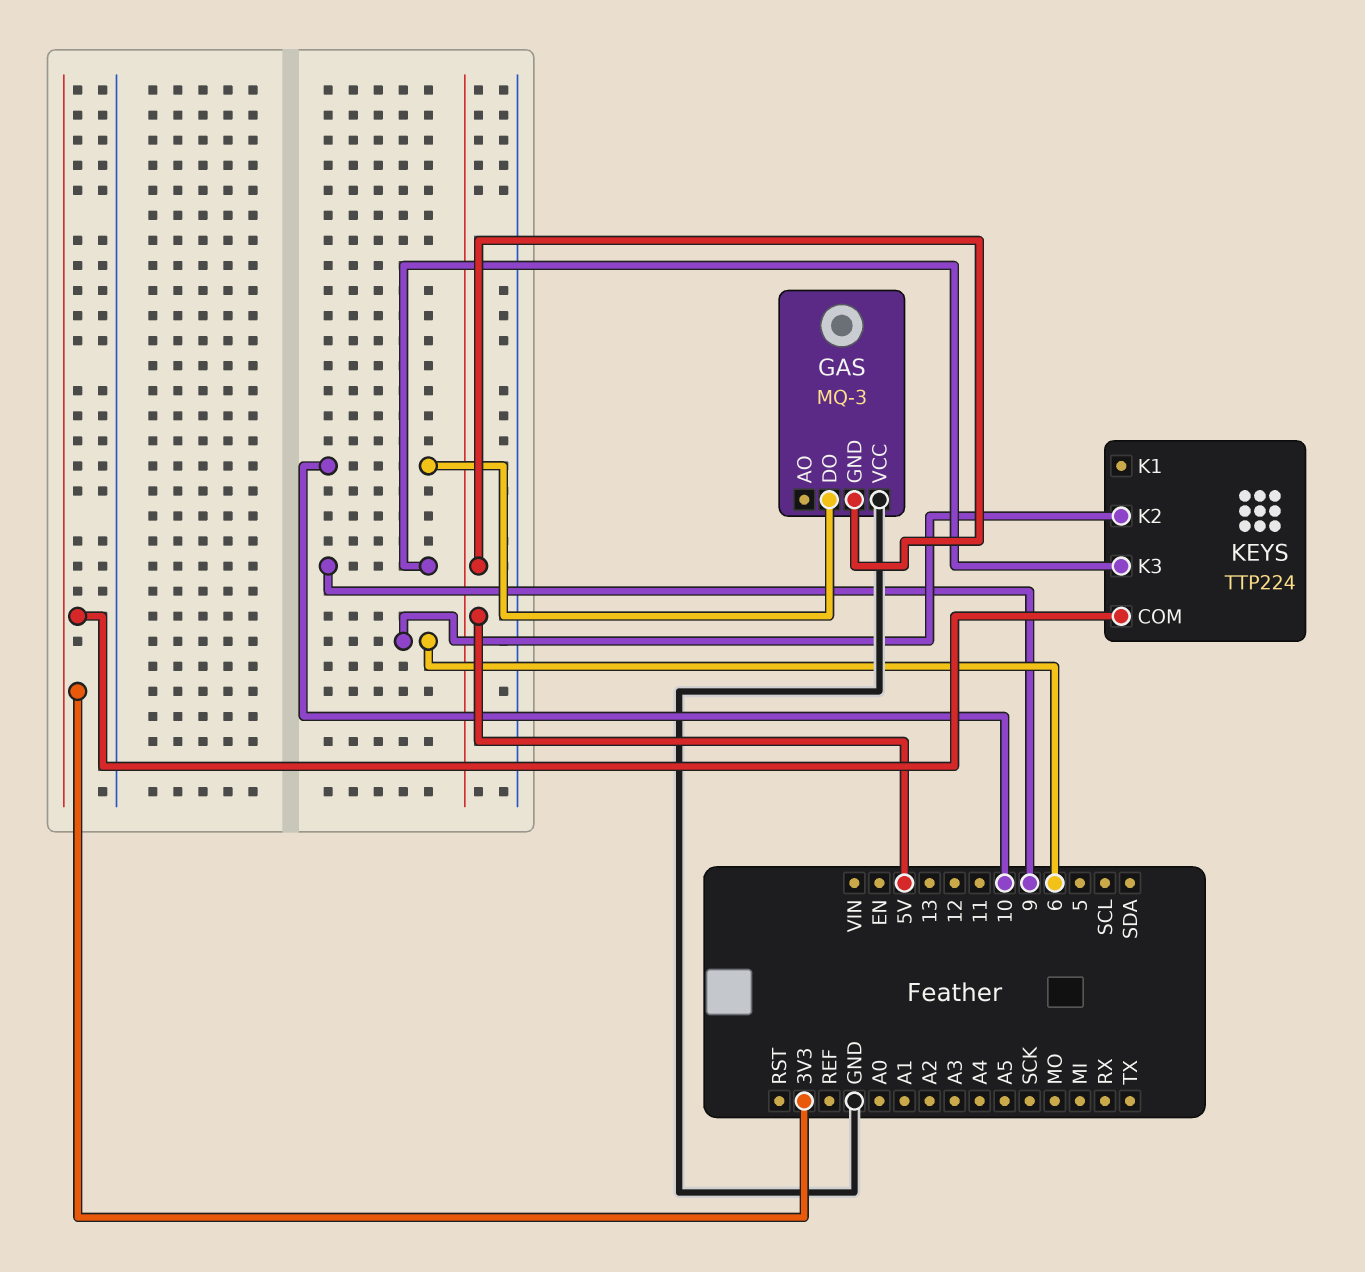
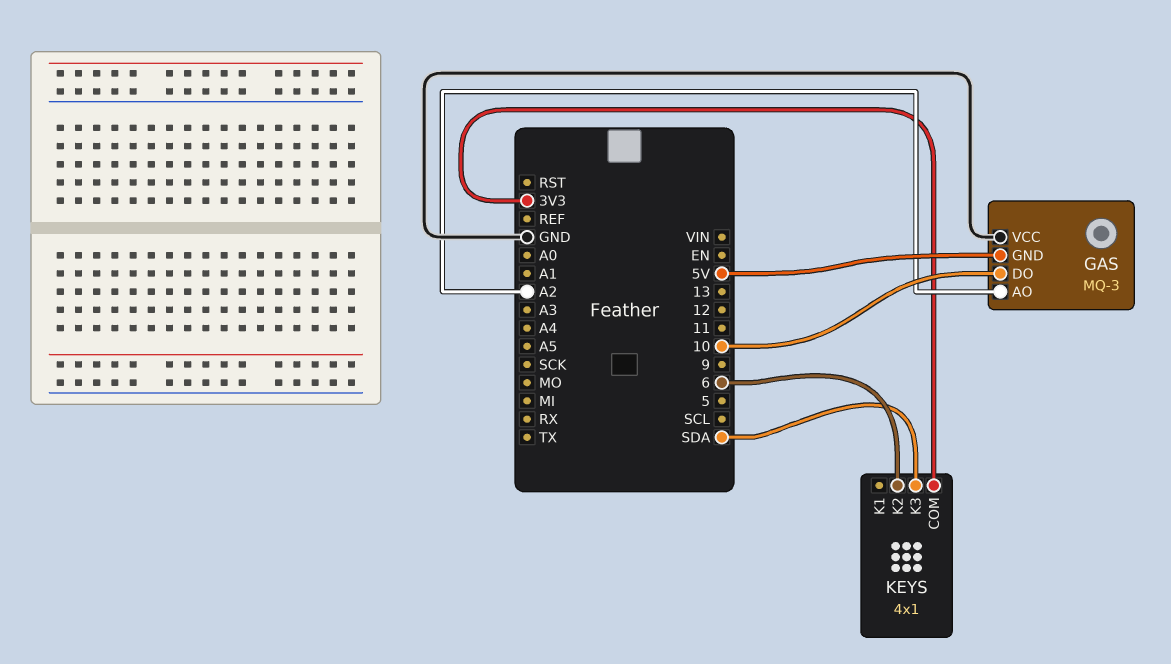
GAS pin AO: none -> A2
KEYS: TTP224 -> 4x1
KEYS pin K3: 9 -> SDA

